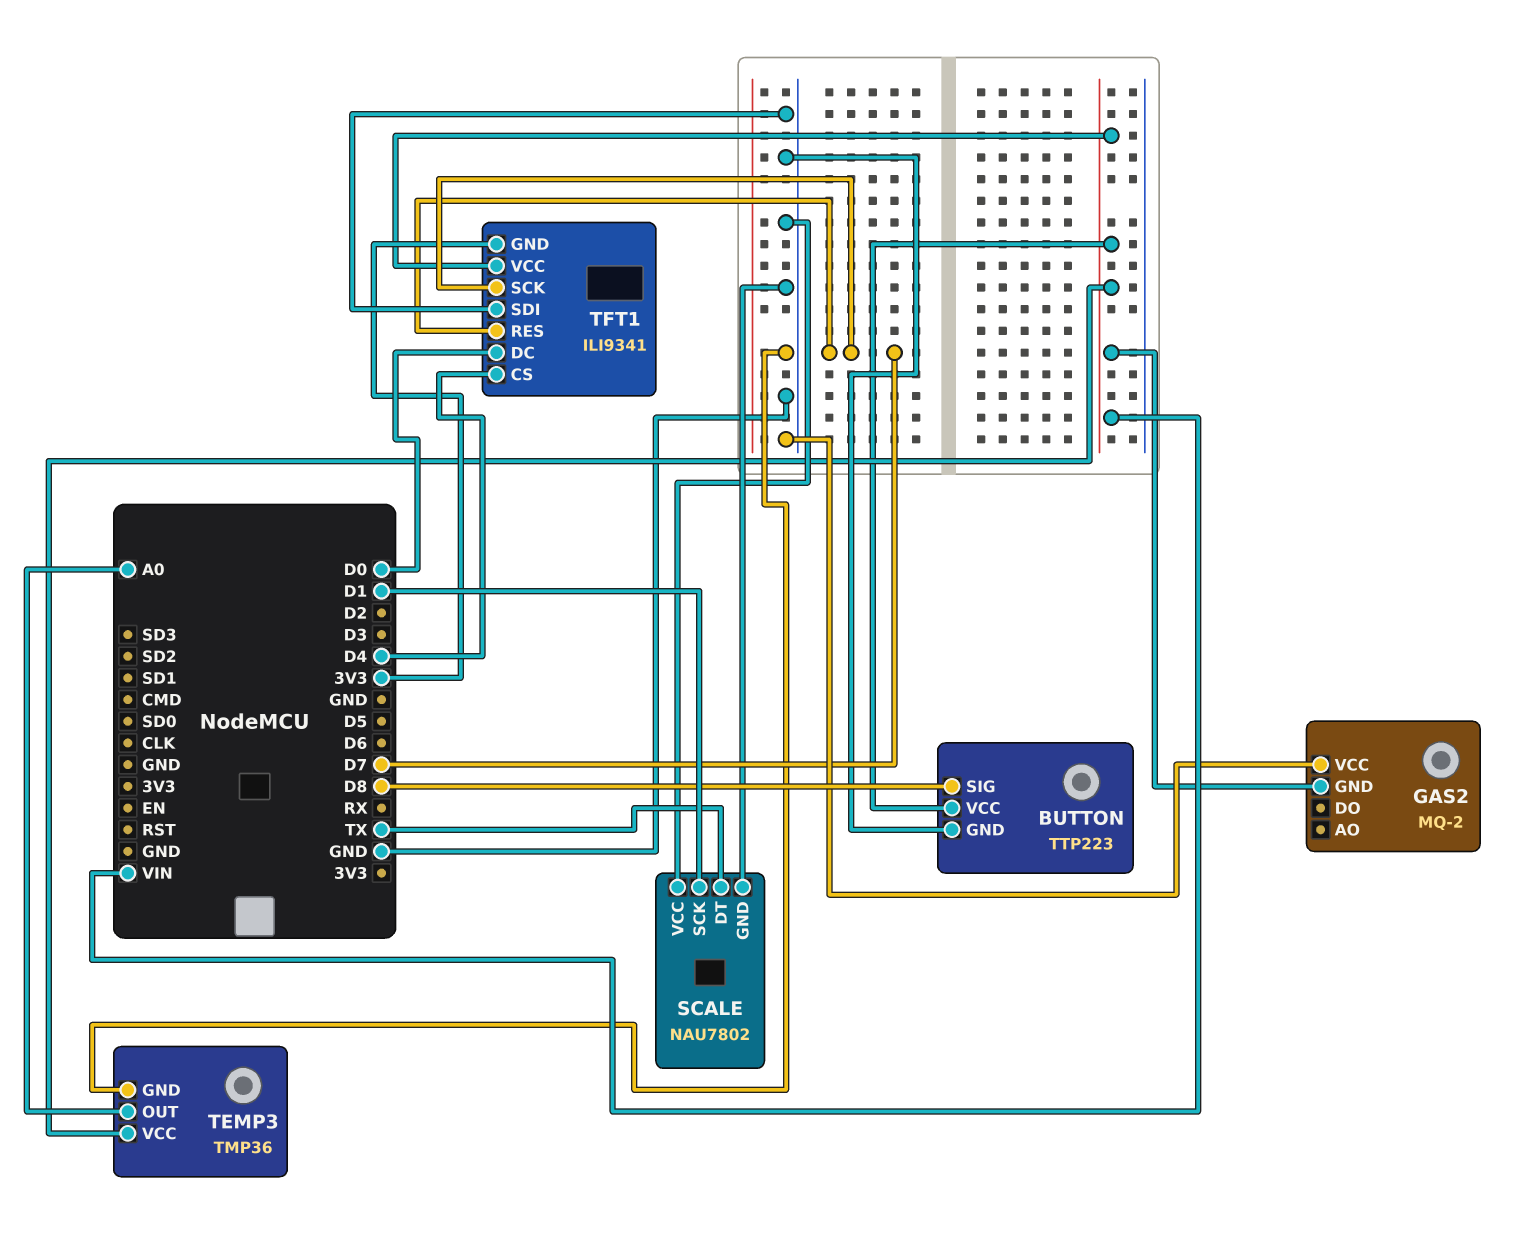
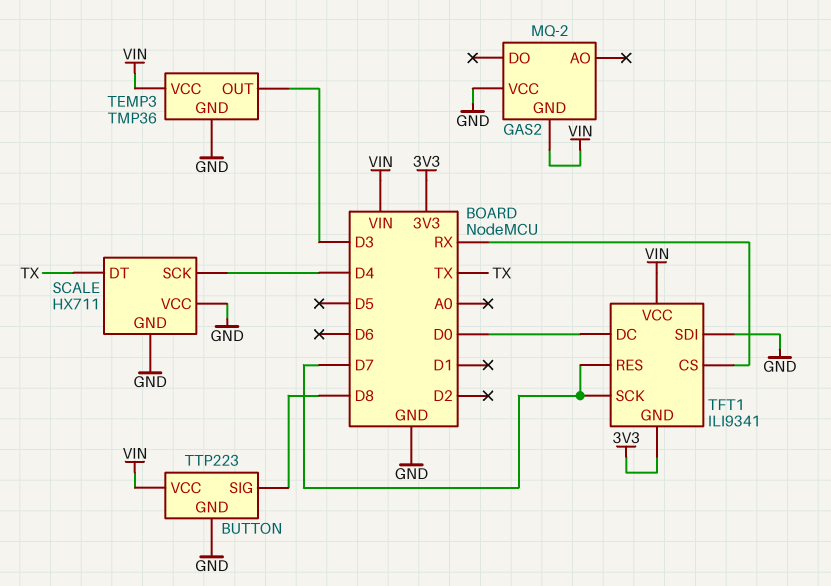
SCALE: NAU7802 -> HX711
SCALE pin SCK: D1 -> D4
TEMP3 pin OUT: A0 -> D3
TFT1 pin CS: D4 -> RX

